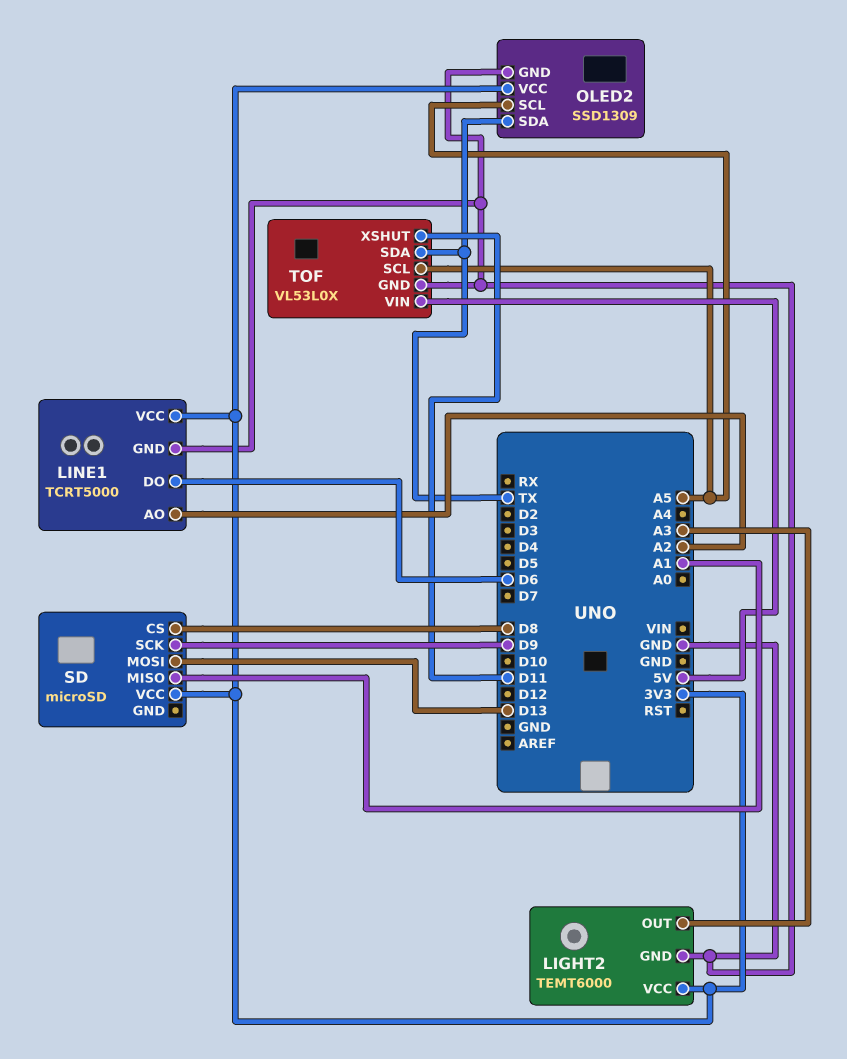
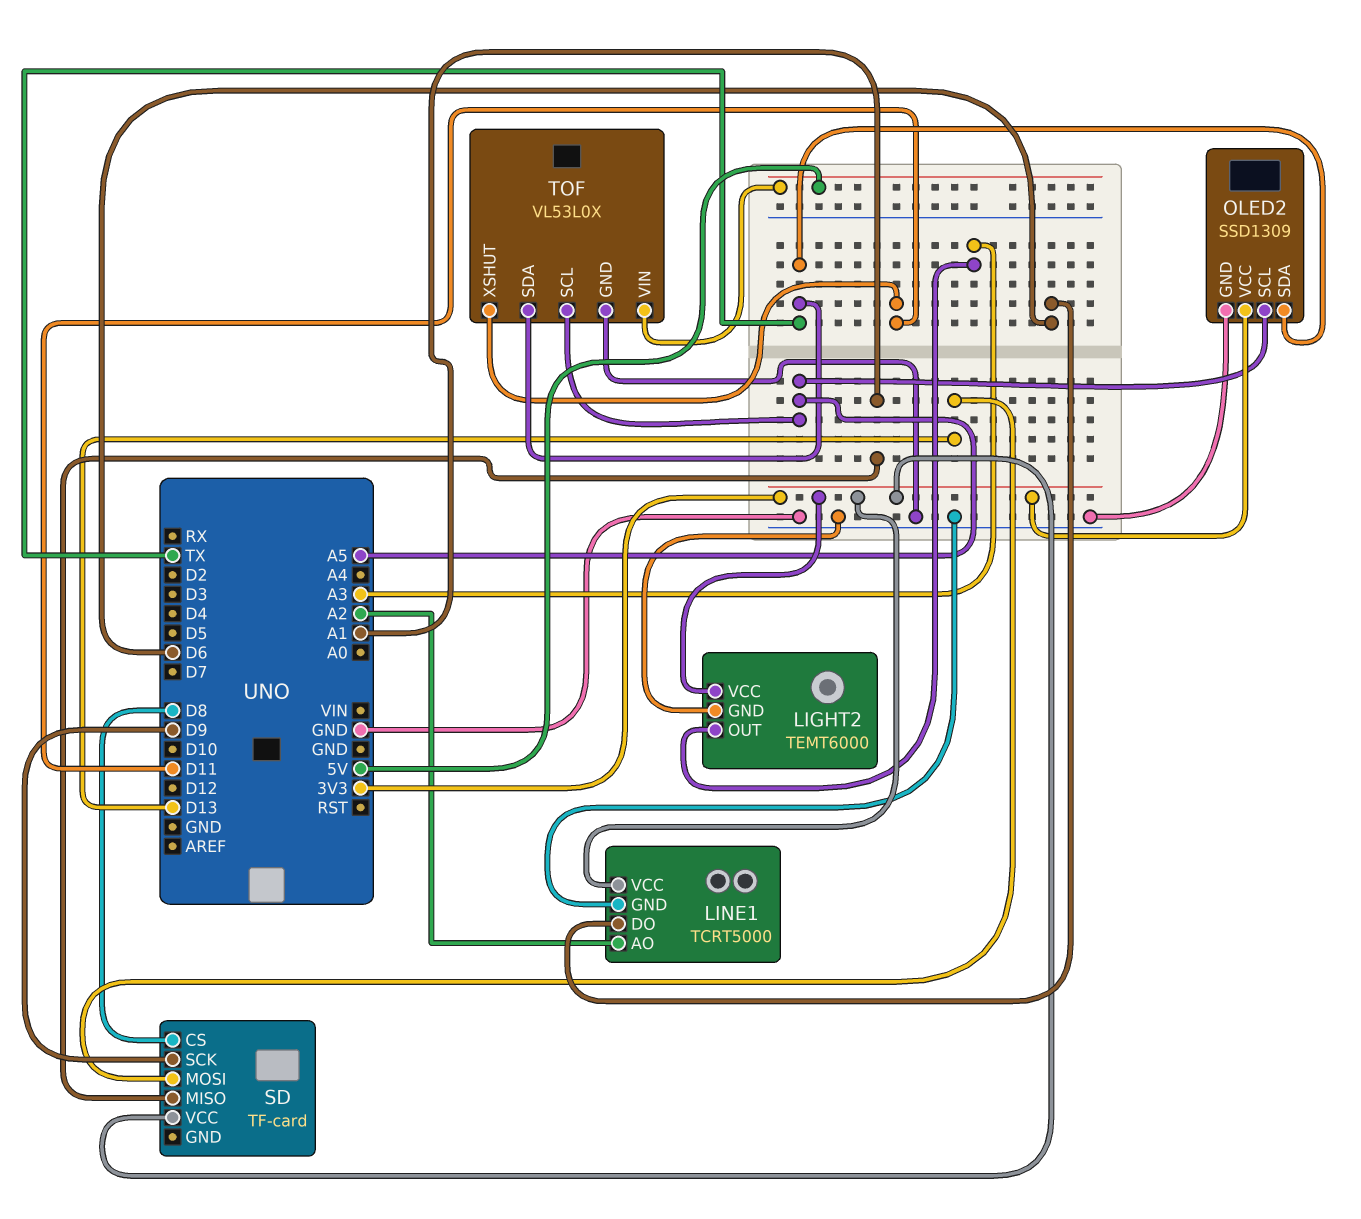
SD: microSD -> TF-card

